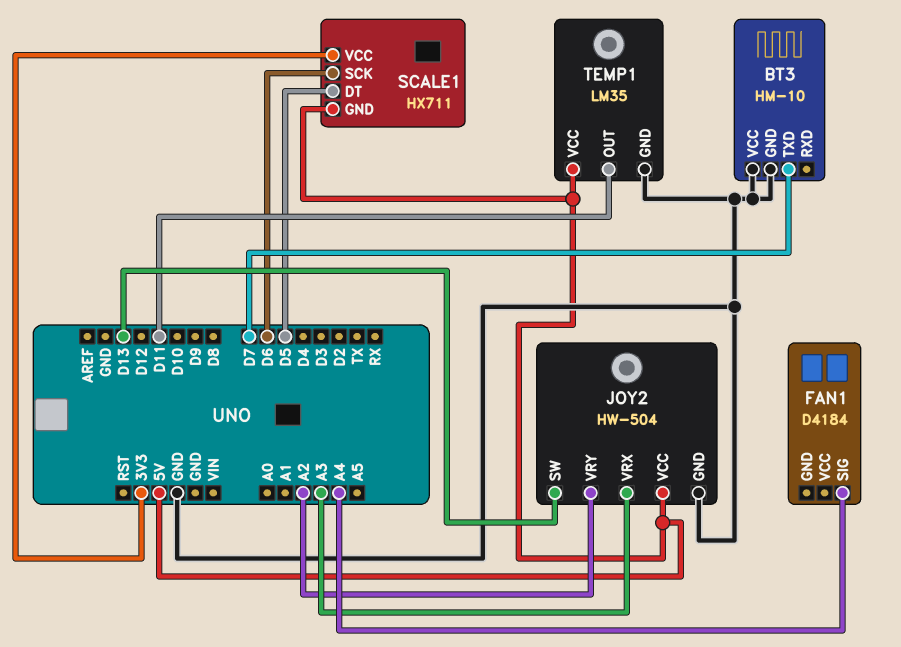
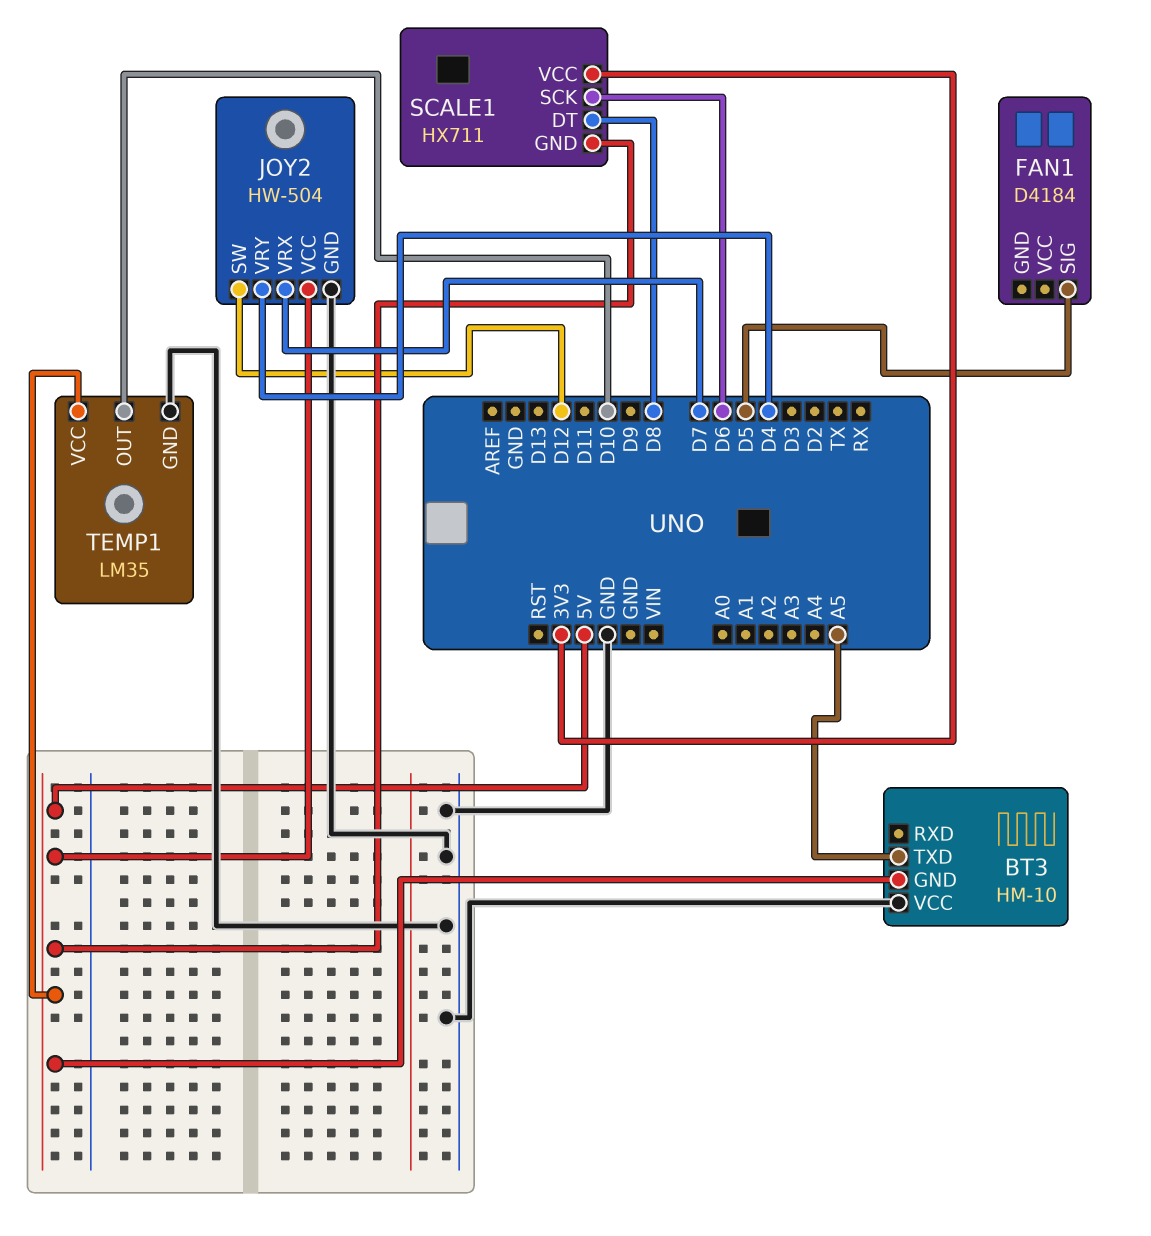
BT3 pin GND: GND -> 5V
BT3 pin TXD: D7 -> A5
FAN1 pin SIG: A4 -> D5
JOY2 pin SW: D13 -> D12
JOY2 pin VRX: A3 -> D7
JOY2 pin VRY: A2 -> D4
SCALE1 pin DT: D5 -> D8
TEMP1 pin OUT: D11 -> D10

